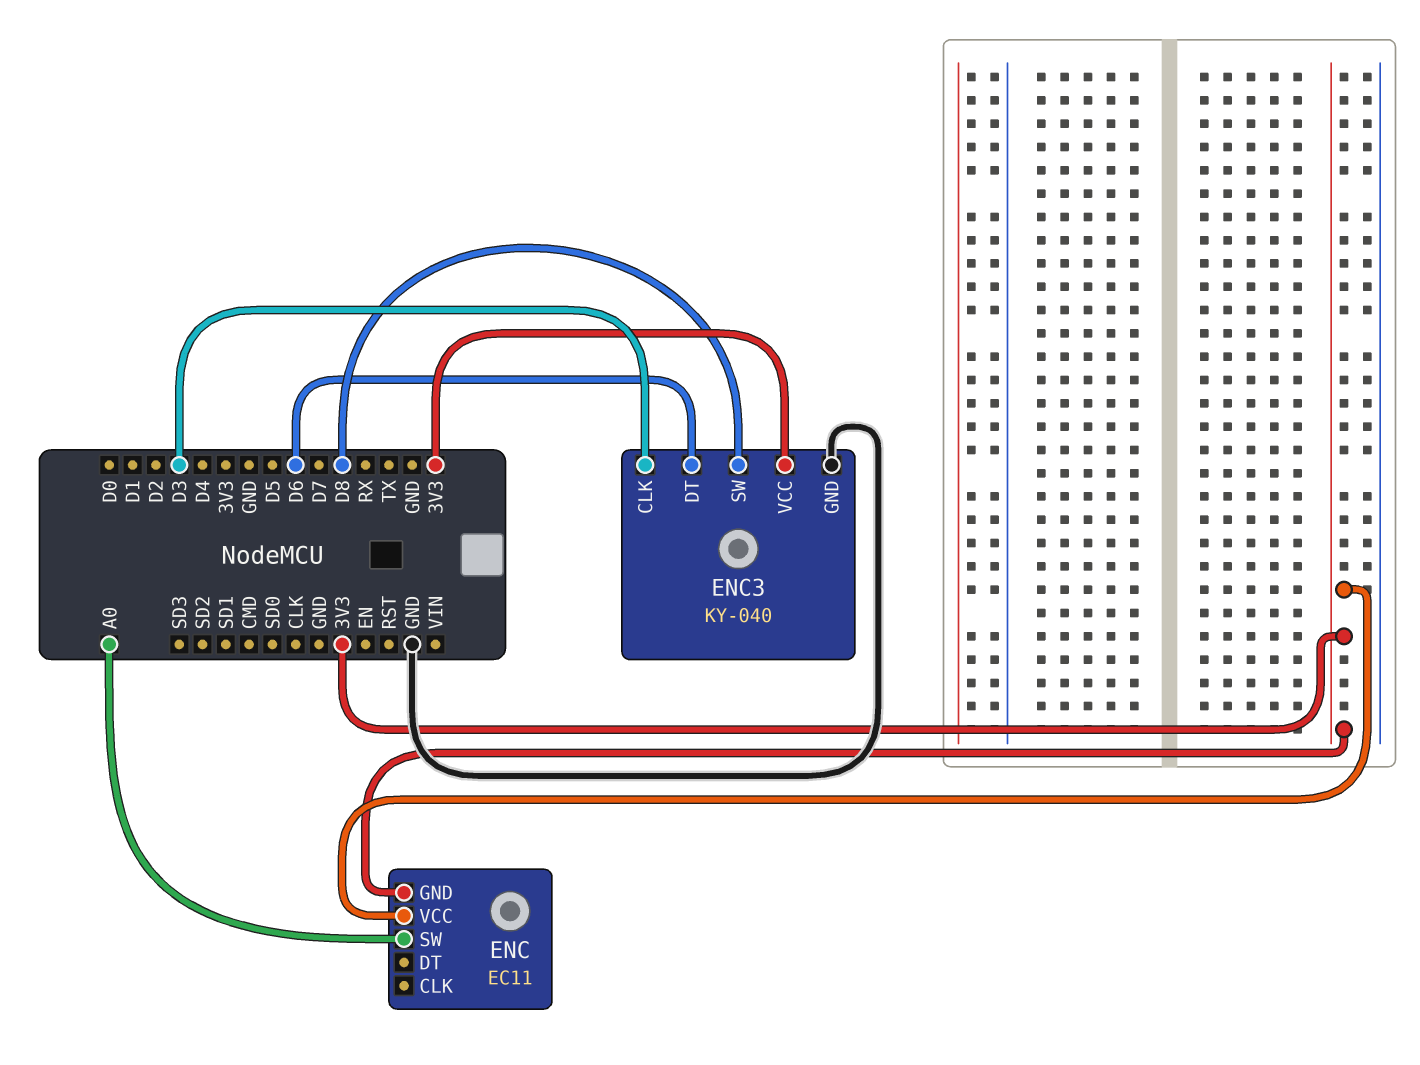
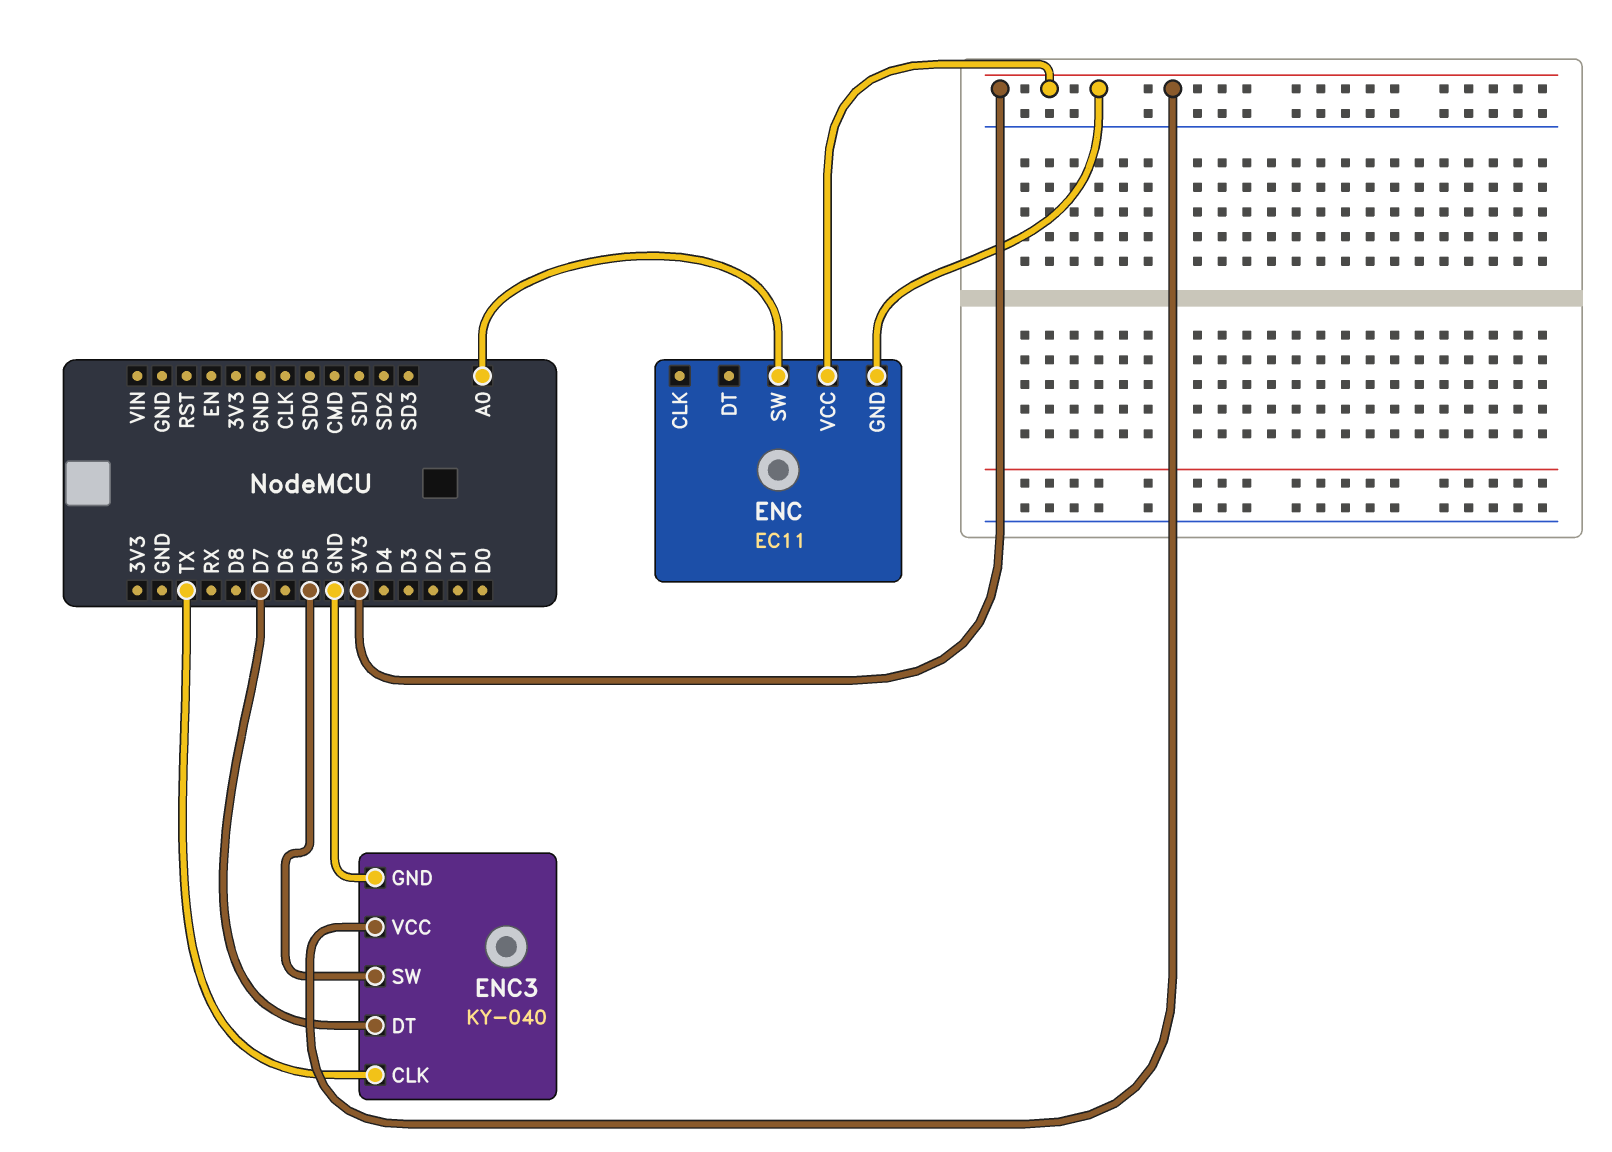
ENC3 pin CLK: D3 -> TX
ENC3 pin DT: D6 -> D7
ENC3 pin SW: D8 -> D5

